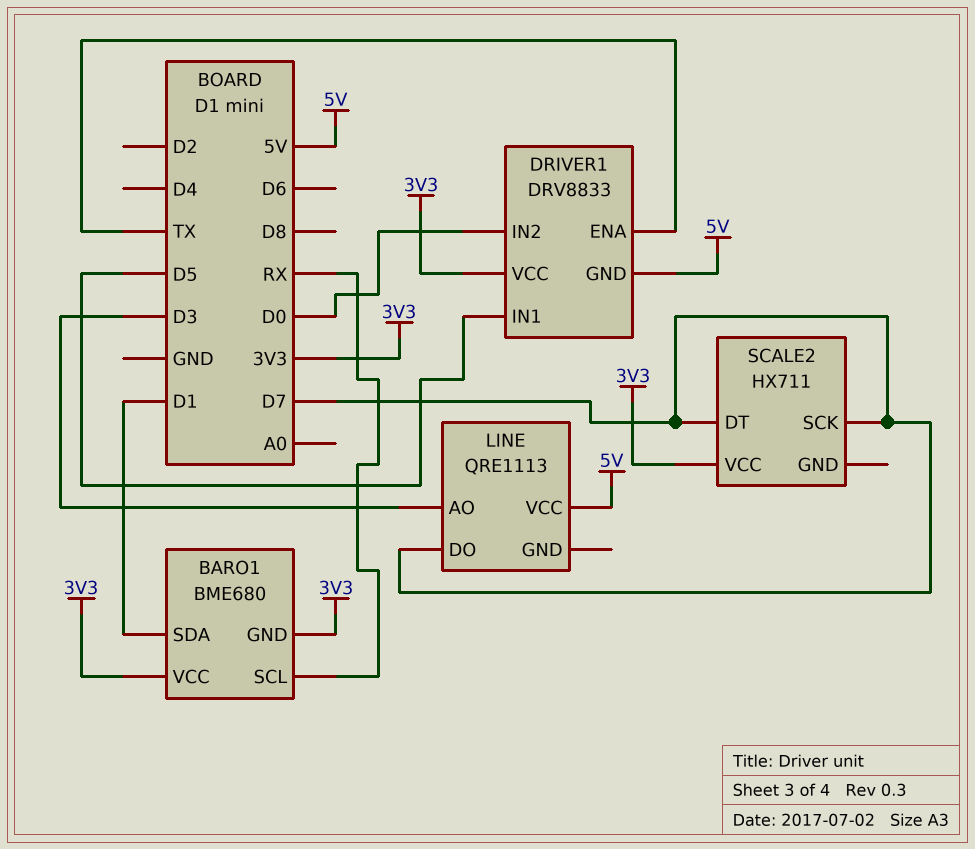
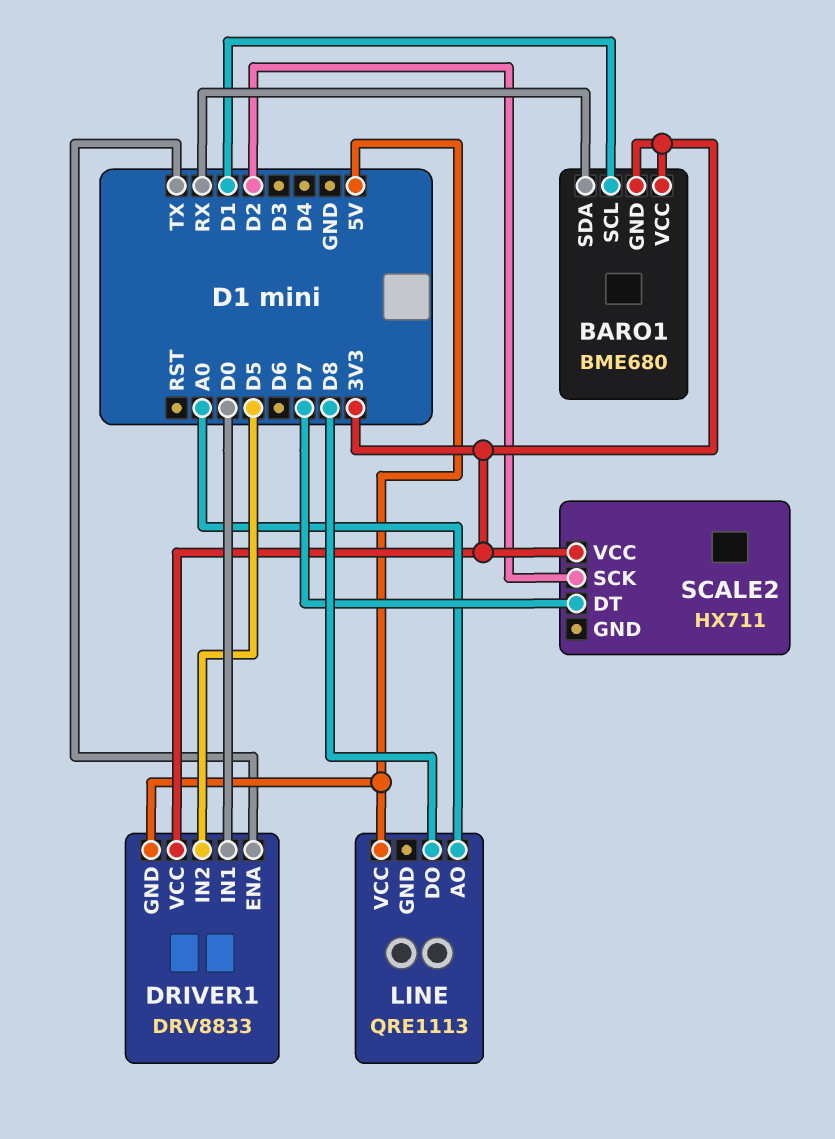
BARO1 pin SCL: RX -> D1
BARO1 pin SDA: D1 -> RX
DRIVER1 pin IN1: D5 -> D0
DRIVER1 pin IN2: D0 -> D5
LINE pin AO: D3 -> A0
LINE pin DO: D7 -> D8
SCALE2 pin SCK: D7 -> D2

